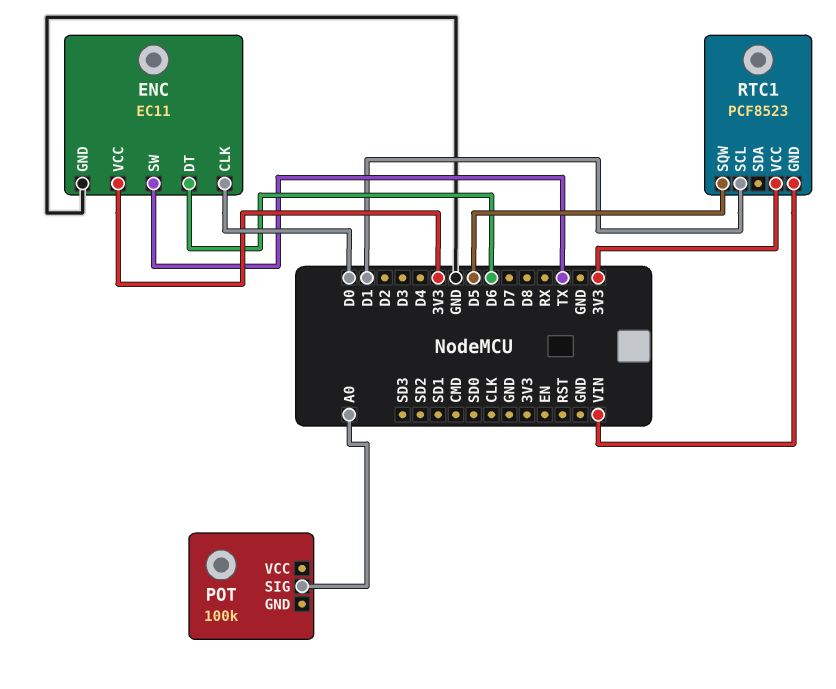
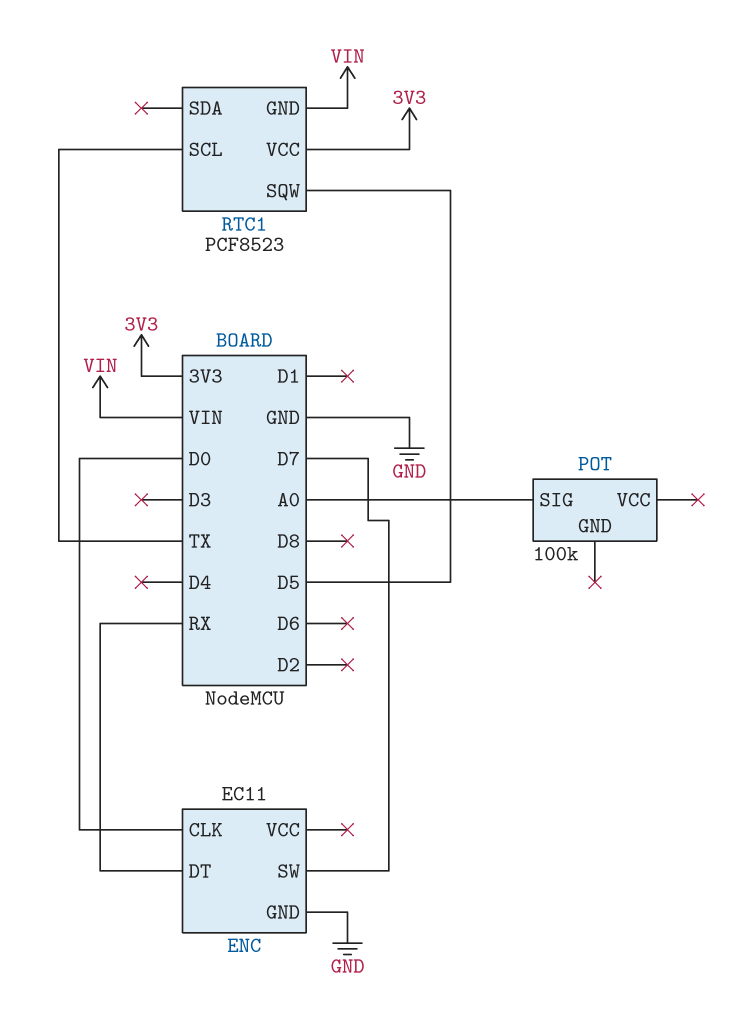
ENC pin DT: D6 -> RX
ENC pin SW: TX -> D7
ENC pin VCC: 3V3 -> none
RTC1 pin SCL: D1 -> TX

